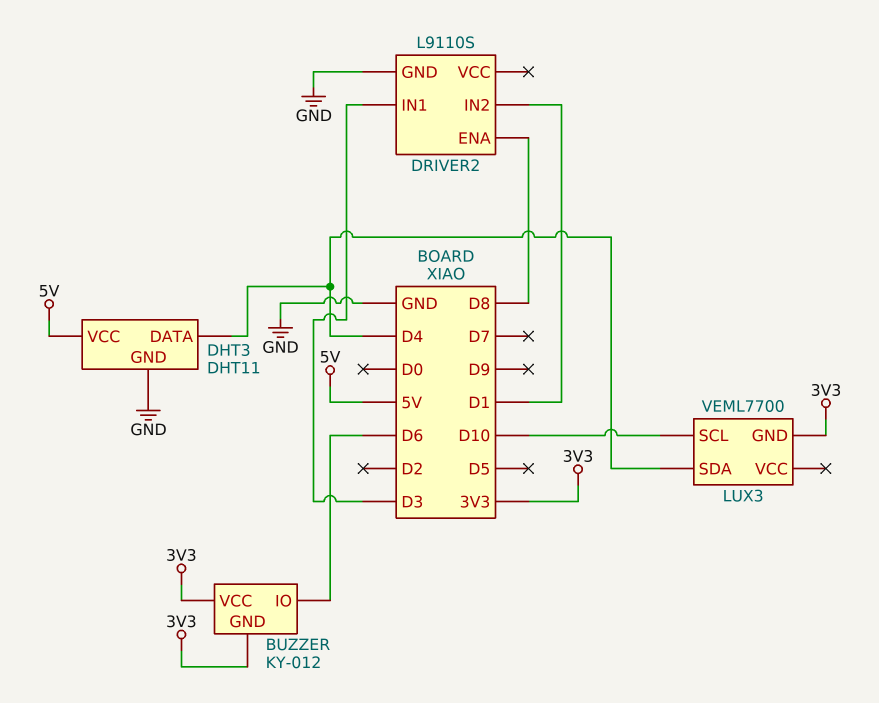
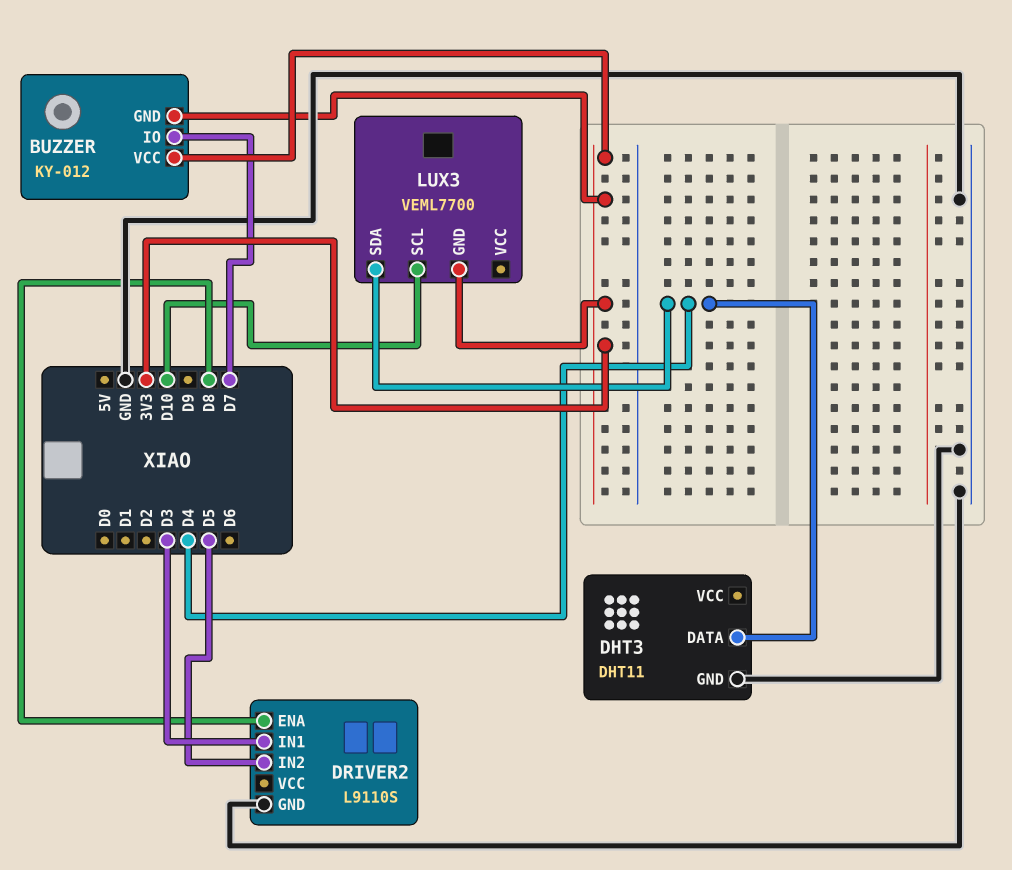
BUZZER pin IO: D6 -> D7
DHT3 pin VCC: 5V -> none
DRIVER2 pin IN2: D1 -> D5

